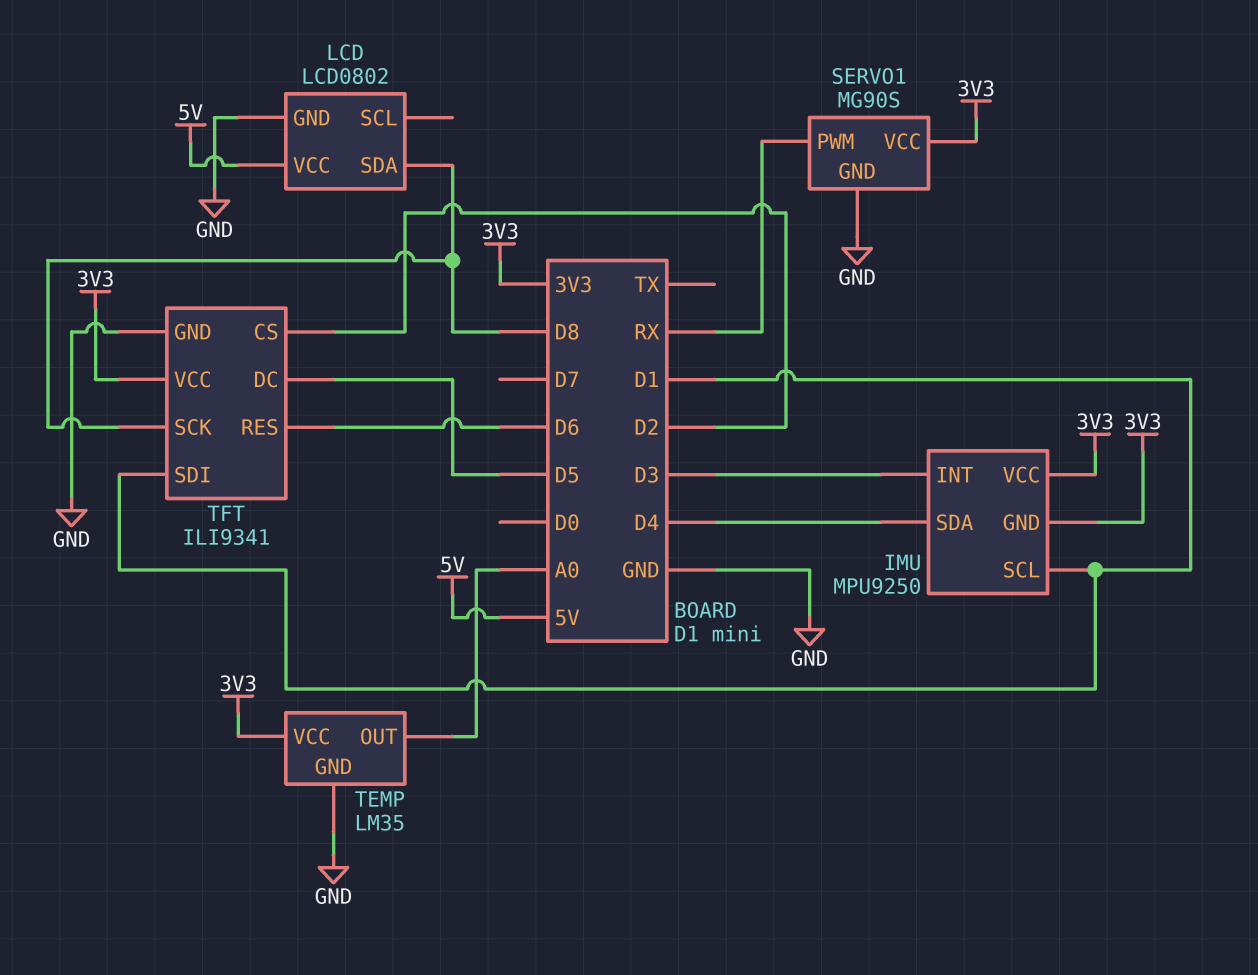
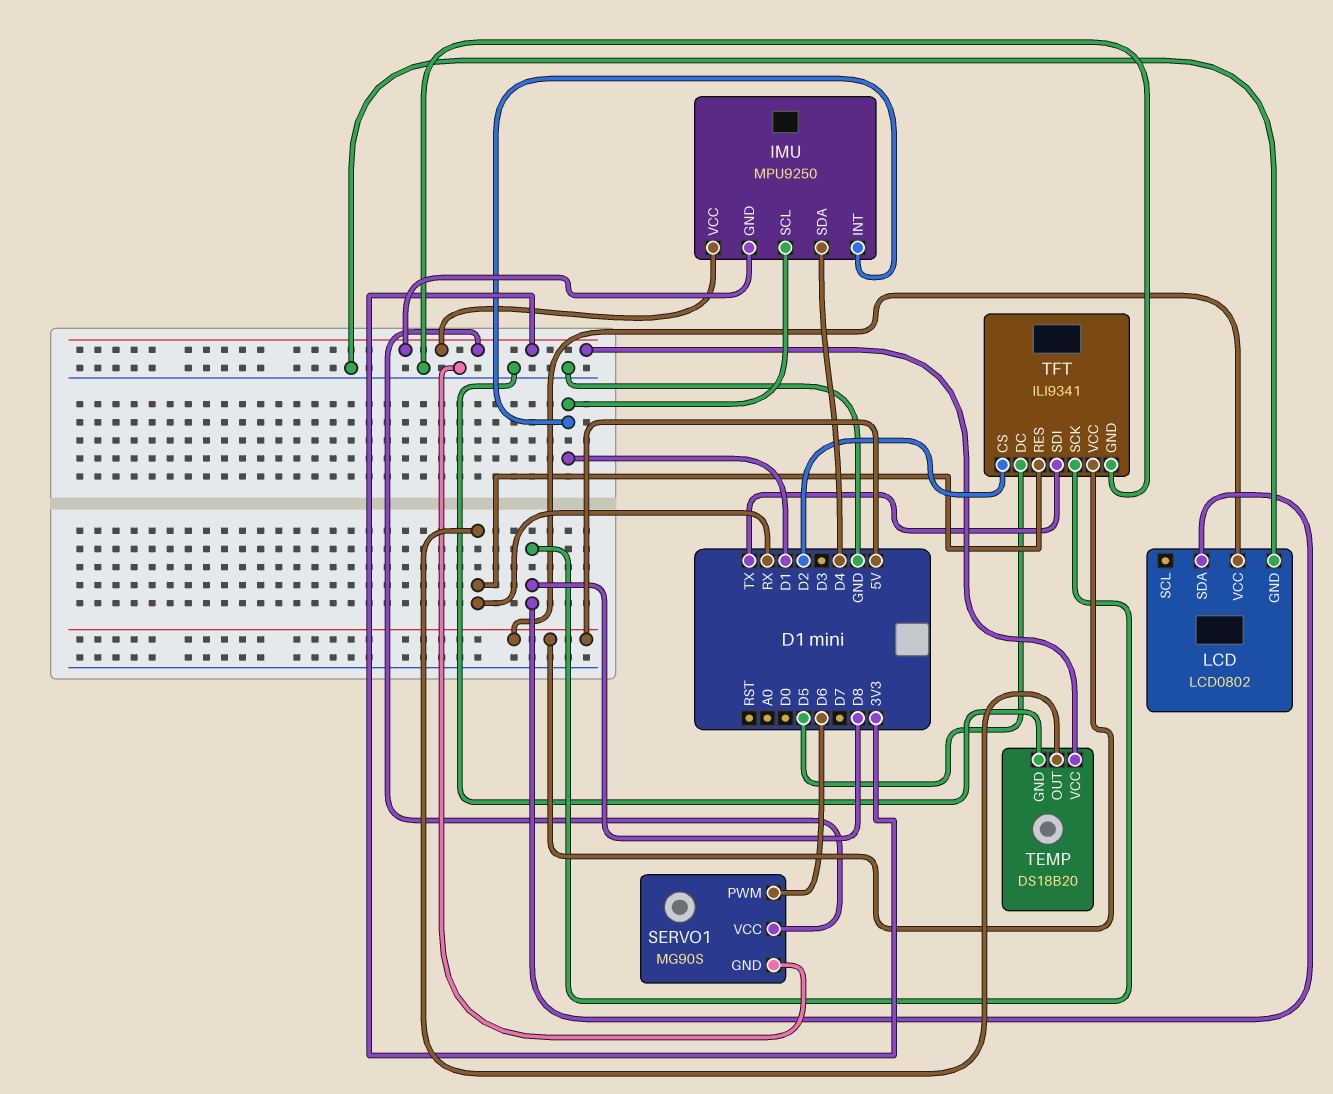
IMU pin INT: D3 -> D1
SERVO1 pin PWM: RX -> D6
TEMP: LM35 -> DS18B20
TEMP pin OUT: A0 -> RX
TFT pin RES: D6 -> RX
TFT pin SDI: D1 -> TX
TFT pin VCC: 3V3 -> 5V

